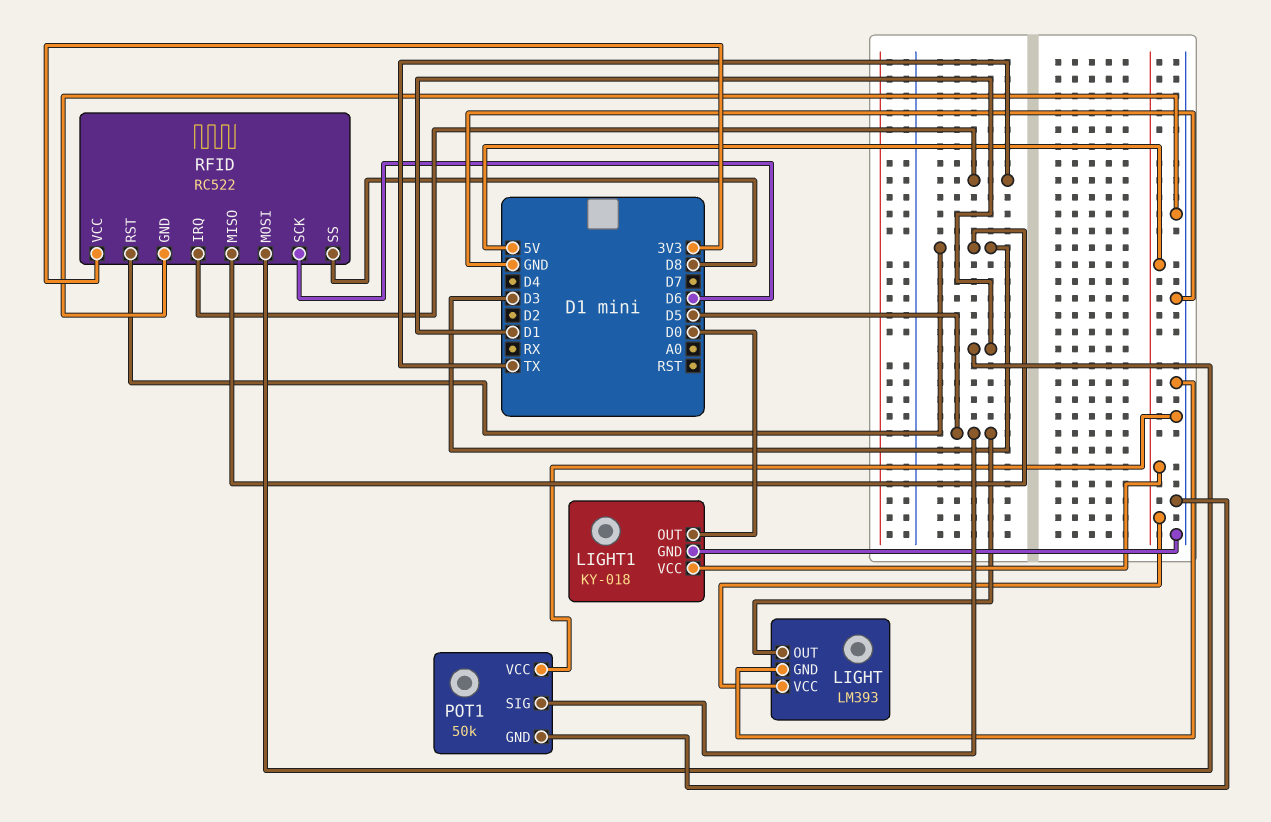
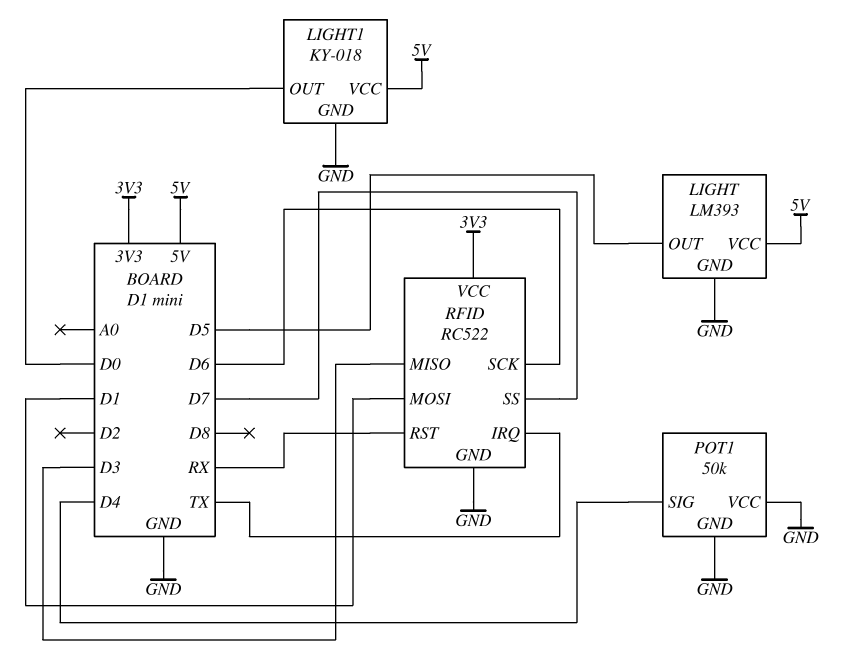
POT1 pin SIG: D5 -> D4
RFID pin RST: D3 -> RX
RFID pin SS: D8 -> D7

